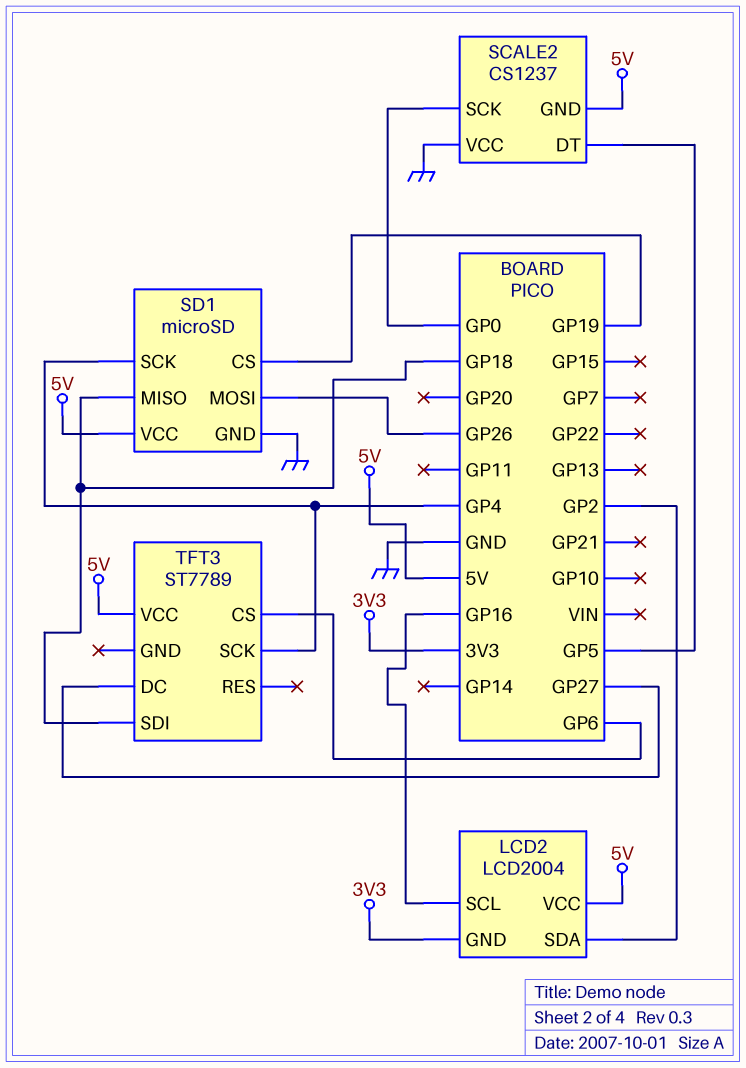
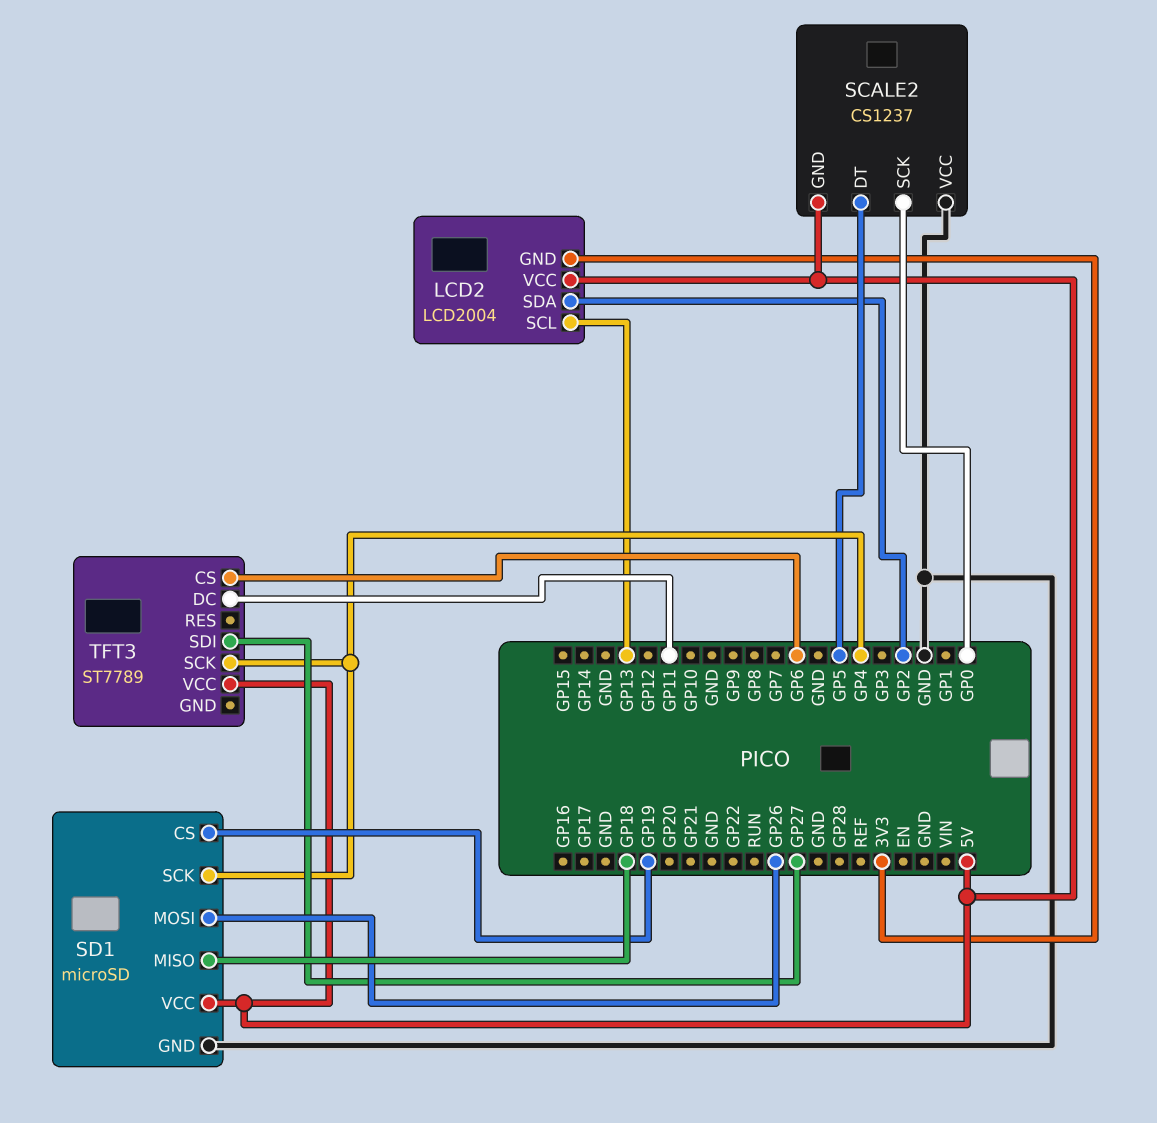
LCD2 pin SCL: GP16 -> GP13
TFT3 pin DC: GP27 -> GP11
TFT3 pin SDI: GP18 -> GP27

